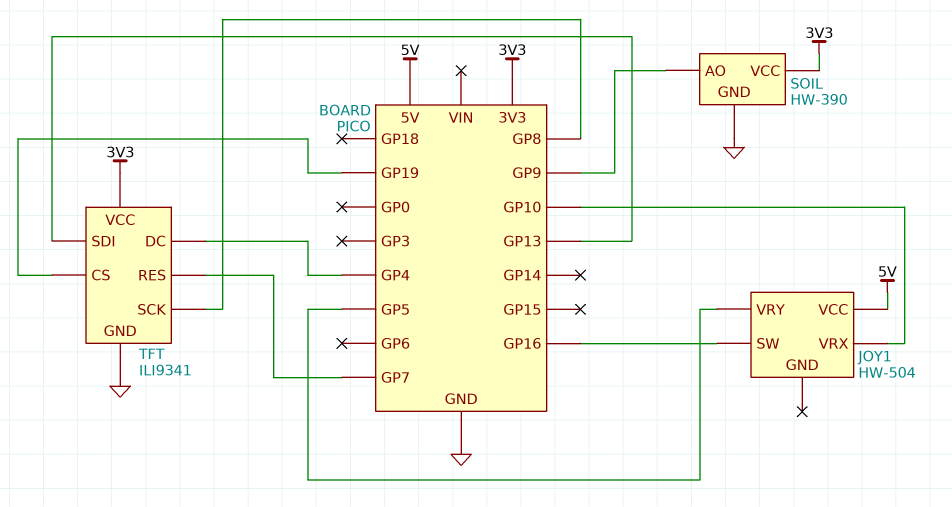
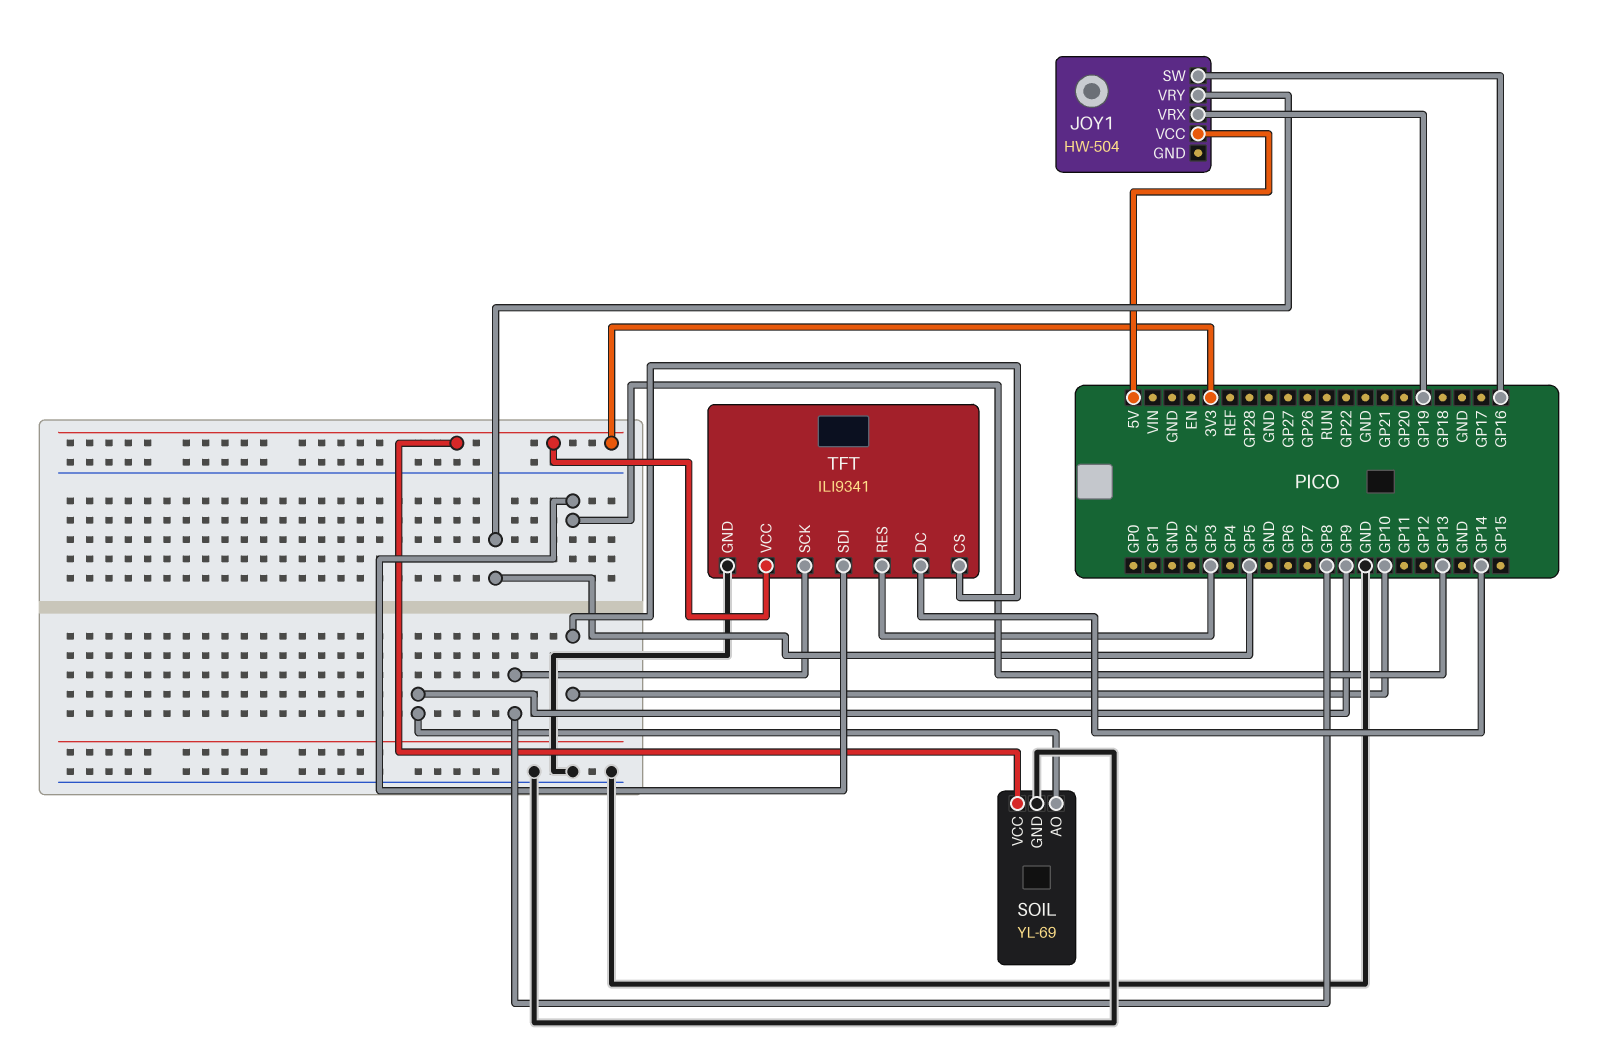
JOY1 pin VRX: GP10 -> GP19
SOIL: HW-390 -> YL-69
TFT pin CS: GP19 -> GP10
TFT pin DC: GP4 -> GP14
TFT pin RES: GP7 -> GP3

